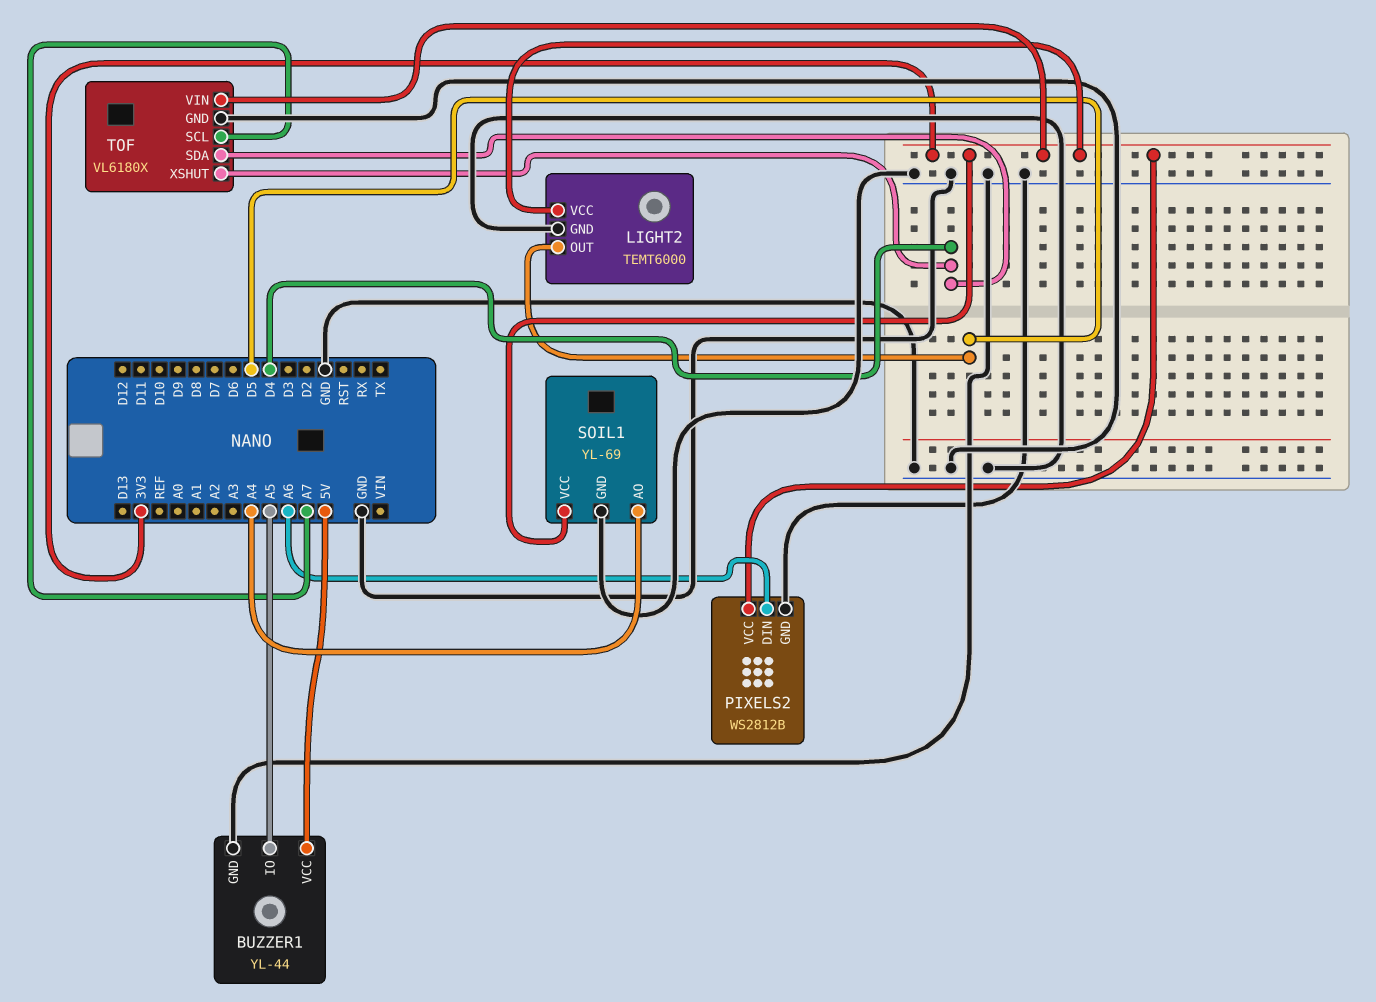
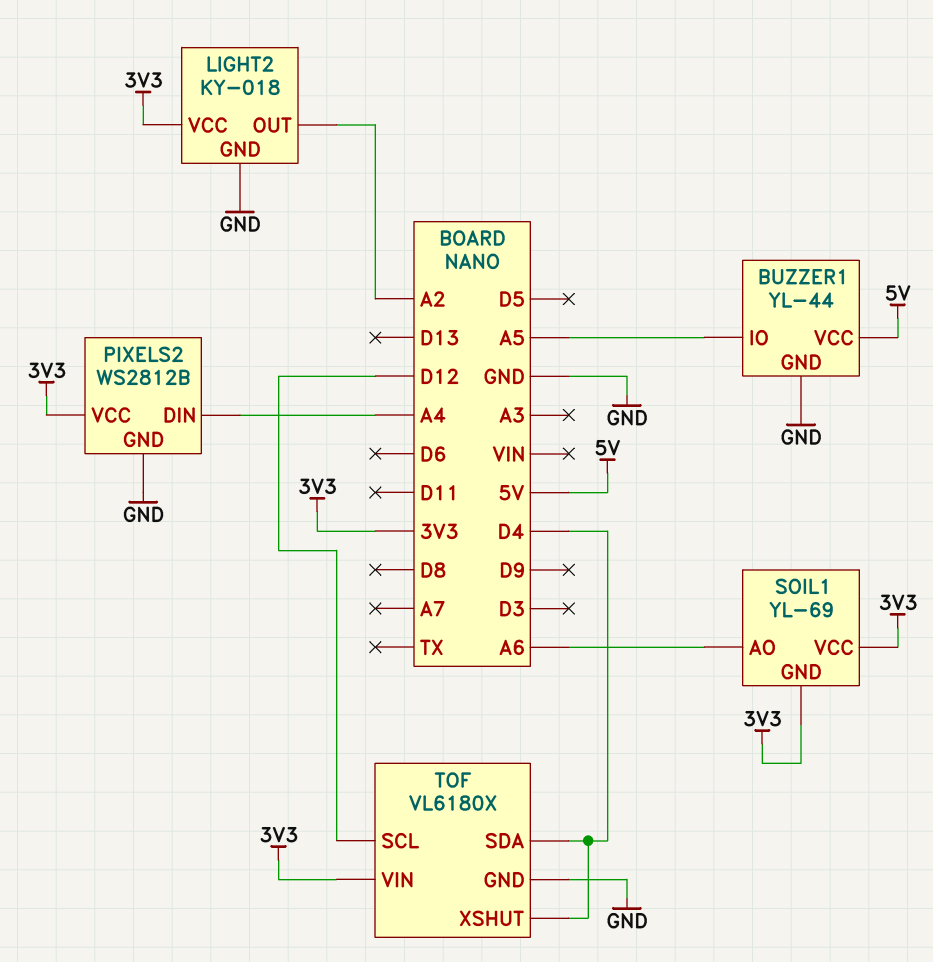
LIGHT2: TEMT6000 -> KY-018
LIGHT2 pin OUT: D5 -> A2
PIXELS2 pin DIN: A6 -> A4
SOIL1 pin AO: A4 -> A6
SOIL1 pin GND: GND -> 3V3
TOF pin SCL: A7 -> D12

